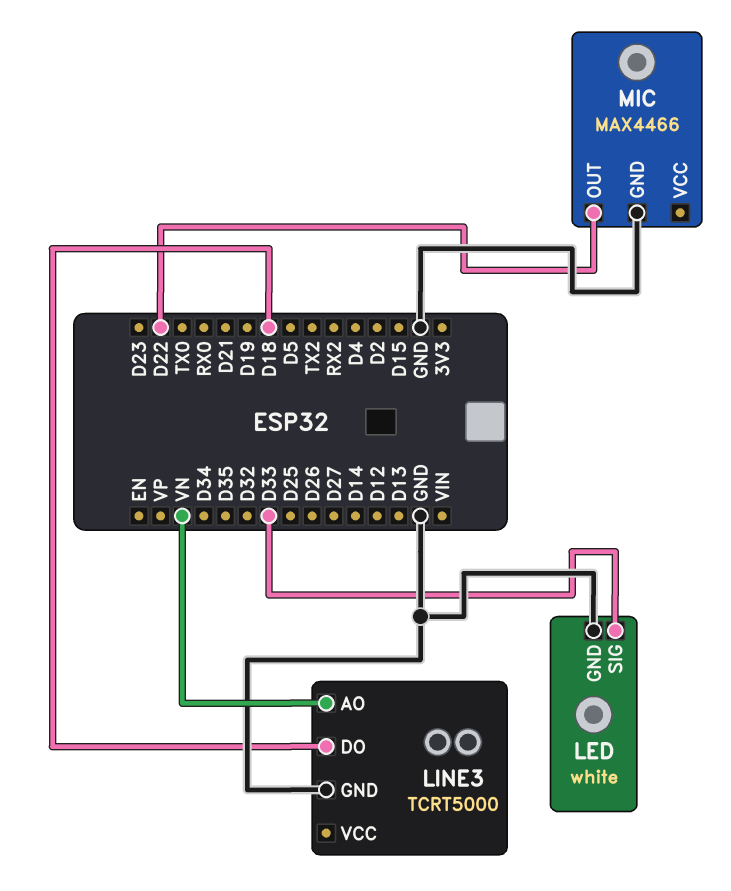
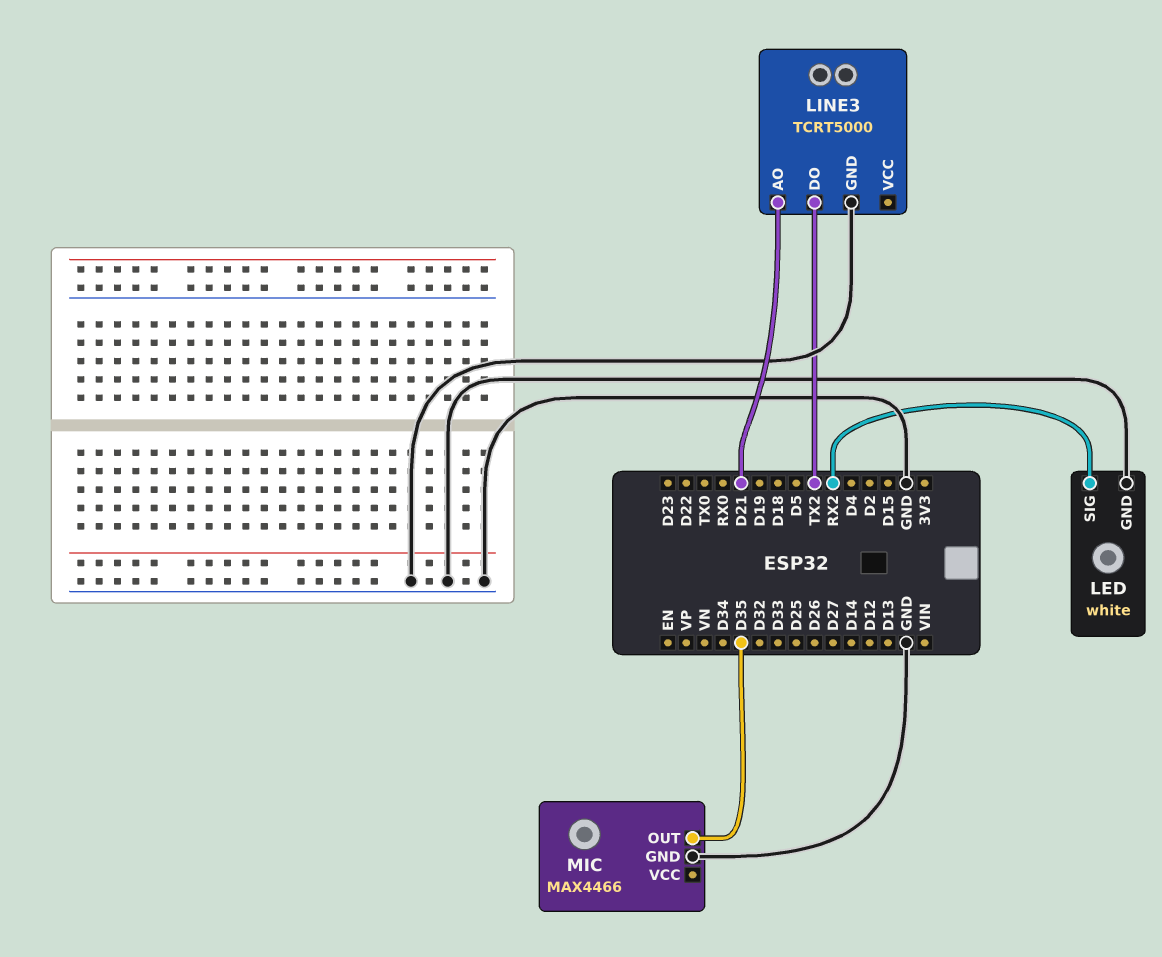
LED pin SIG: D33 -> RX2
LINE3 pin AO: VN -> D21
LINE3 pin DO: D18 -> TX2
MIC pin OUT: D22 -> D35

